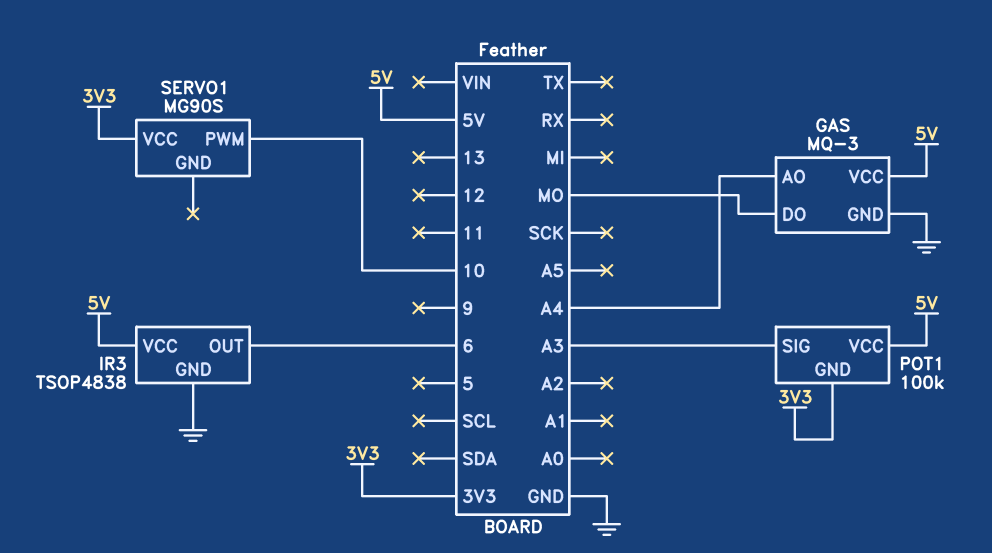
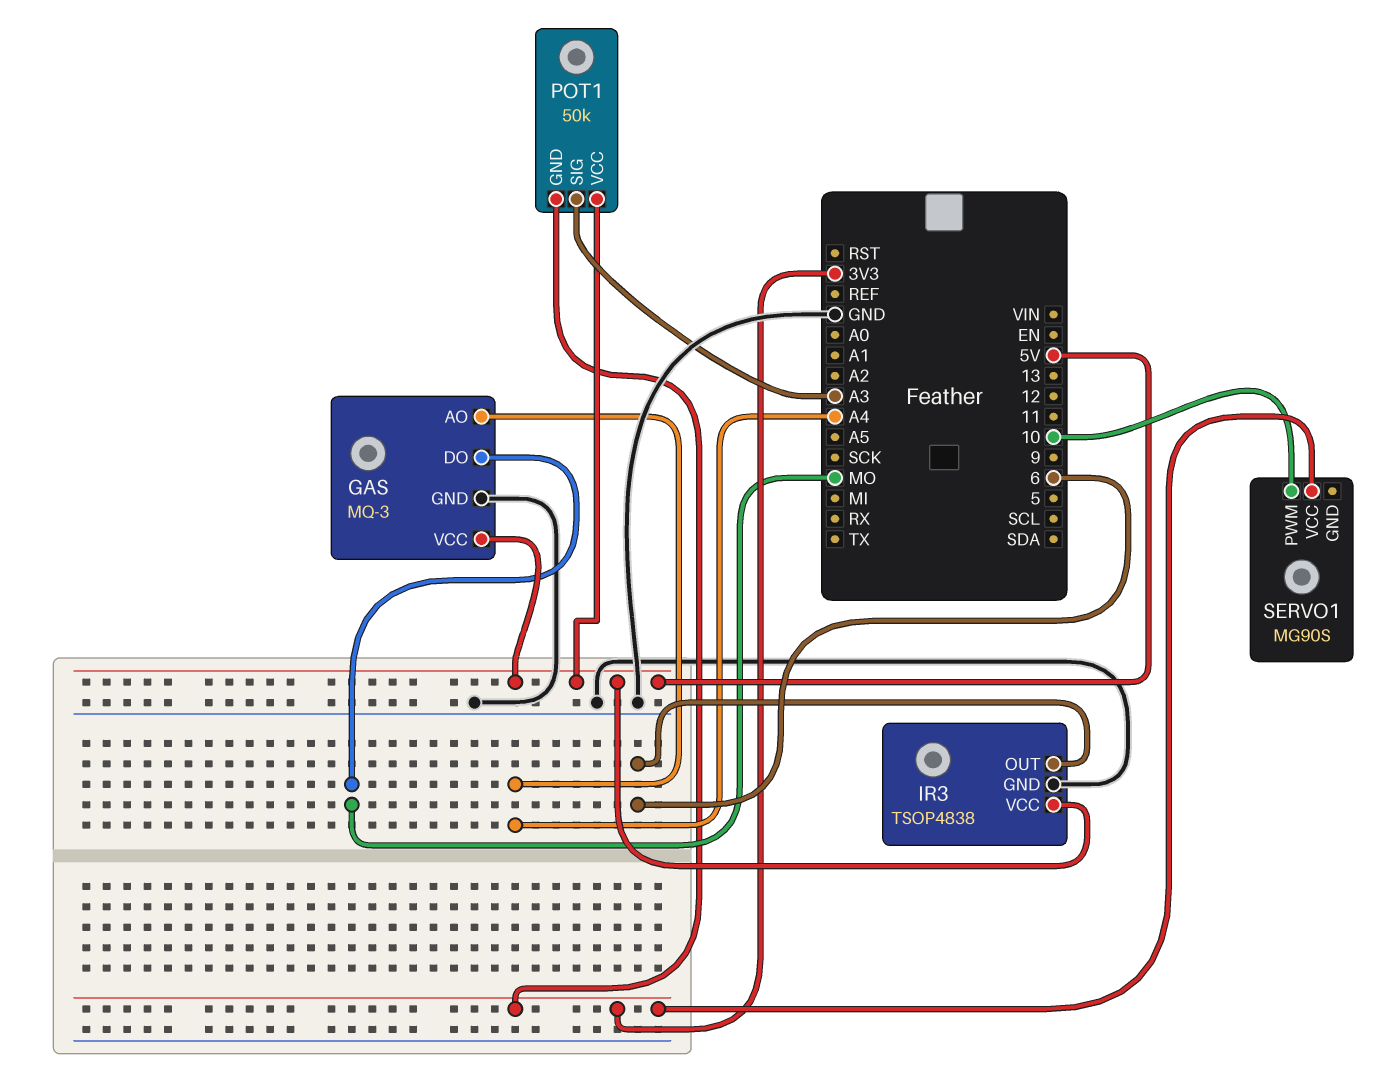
POT1: 100k -> 50k

